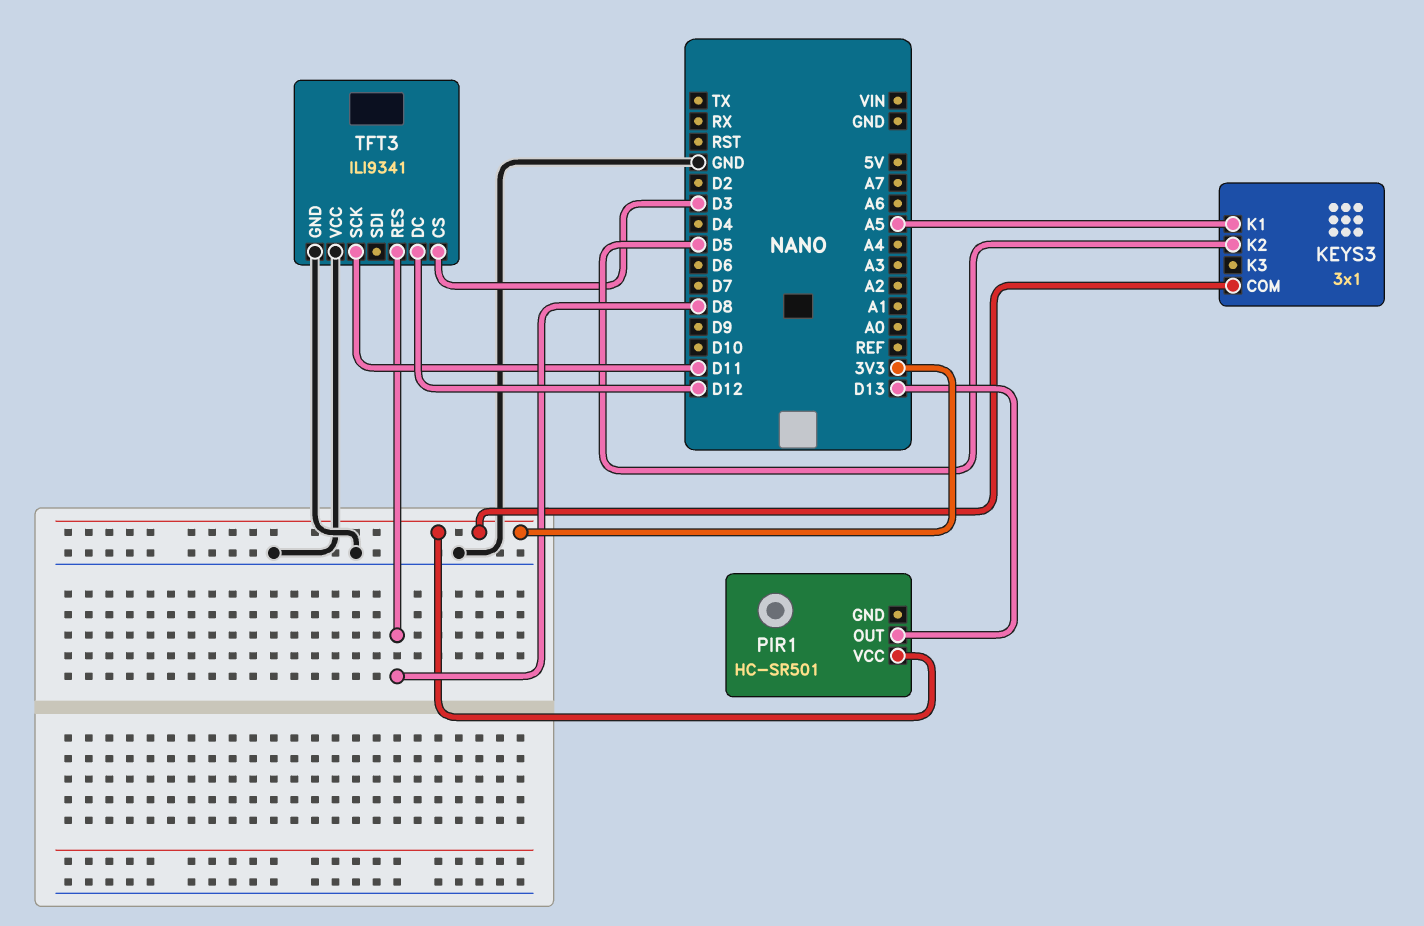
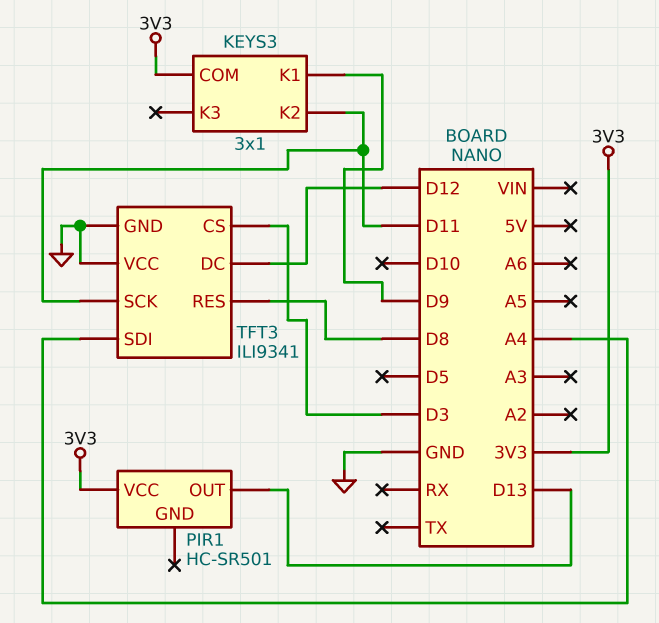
KEYS3 pin K1: A5 -> D9
KEYS3 pin K2: D5 -> D11
TFT3 pin SDI: none -> A4

